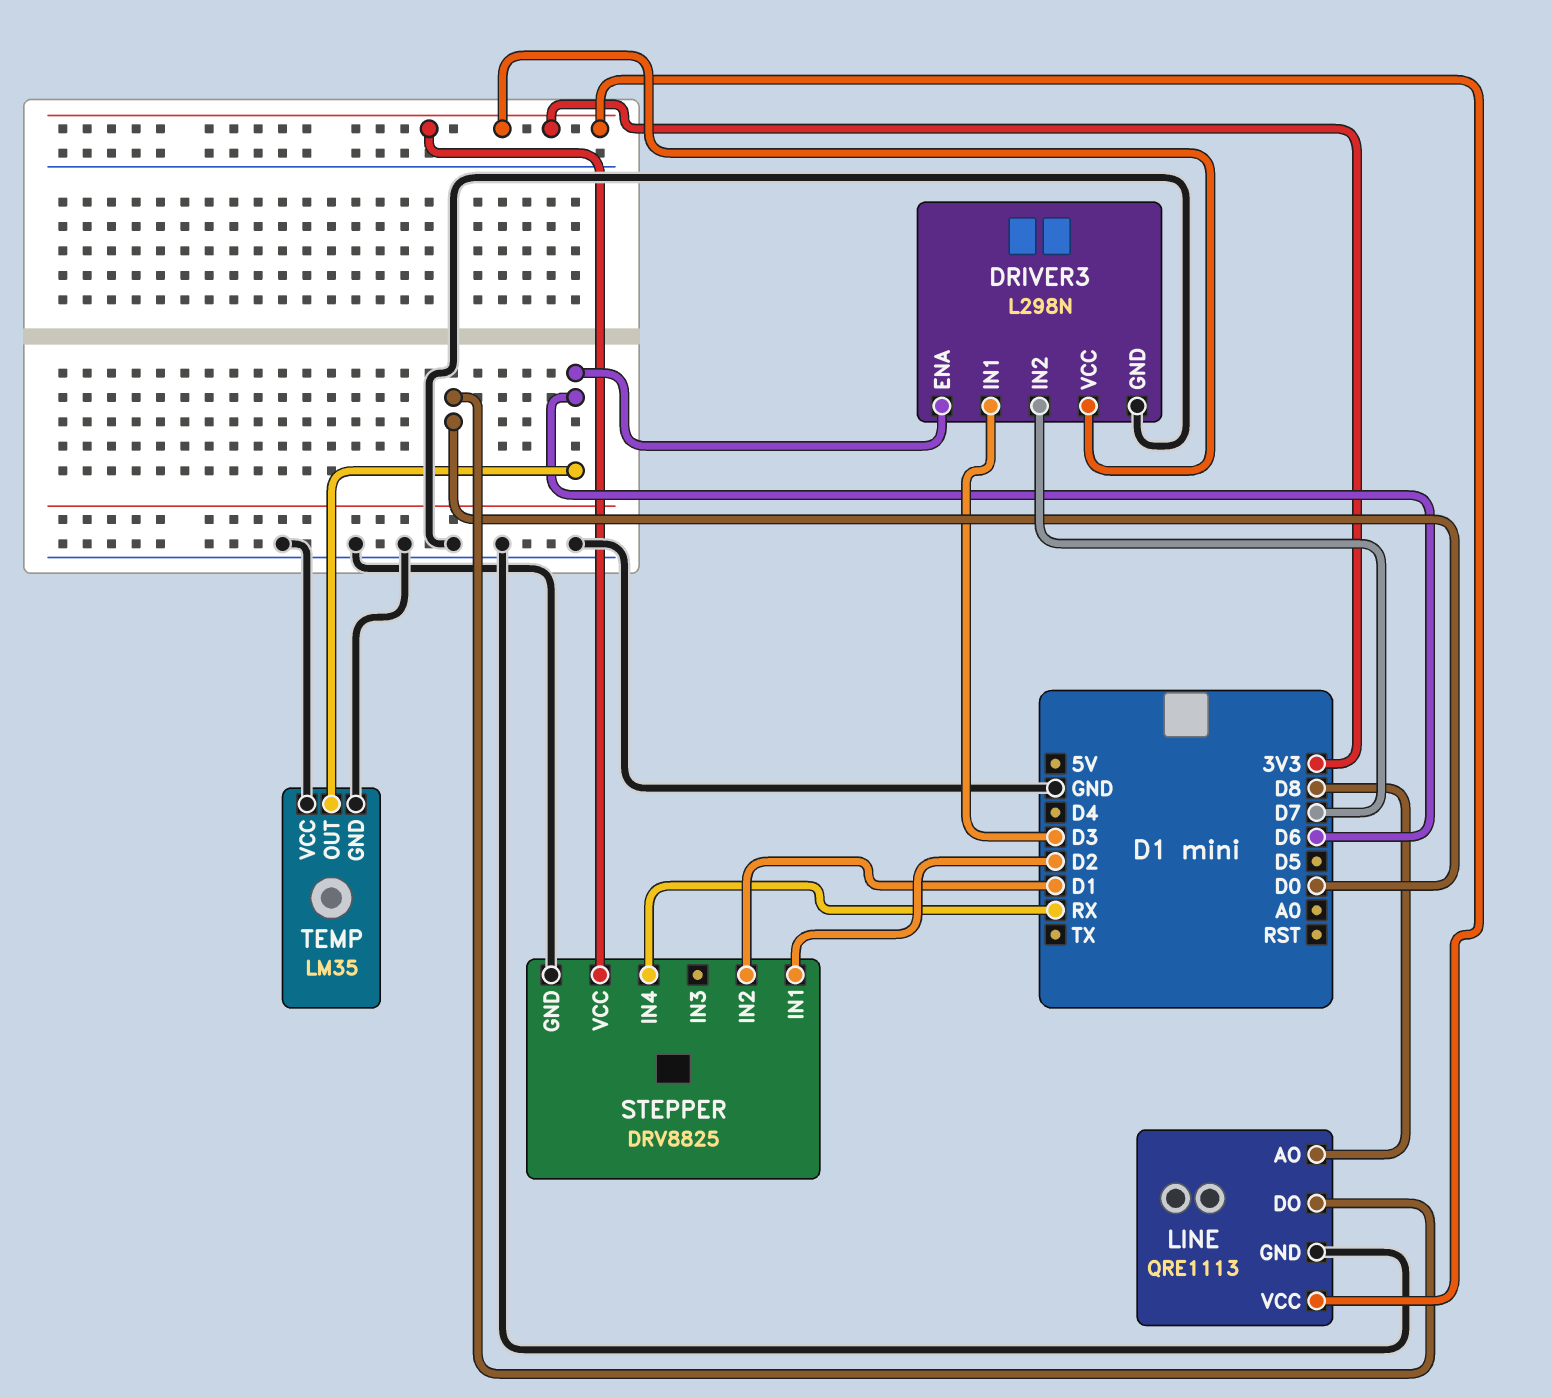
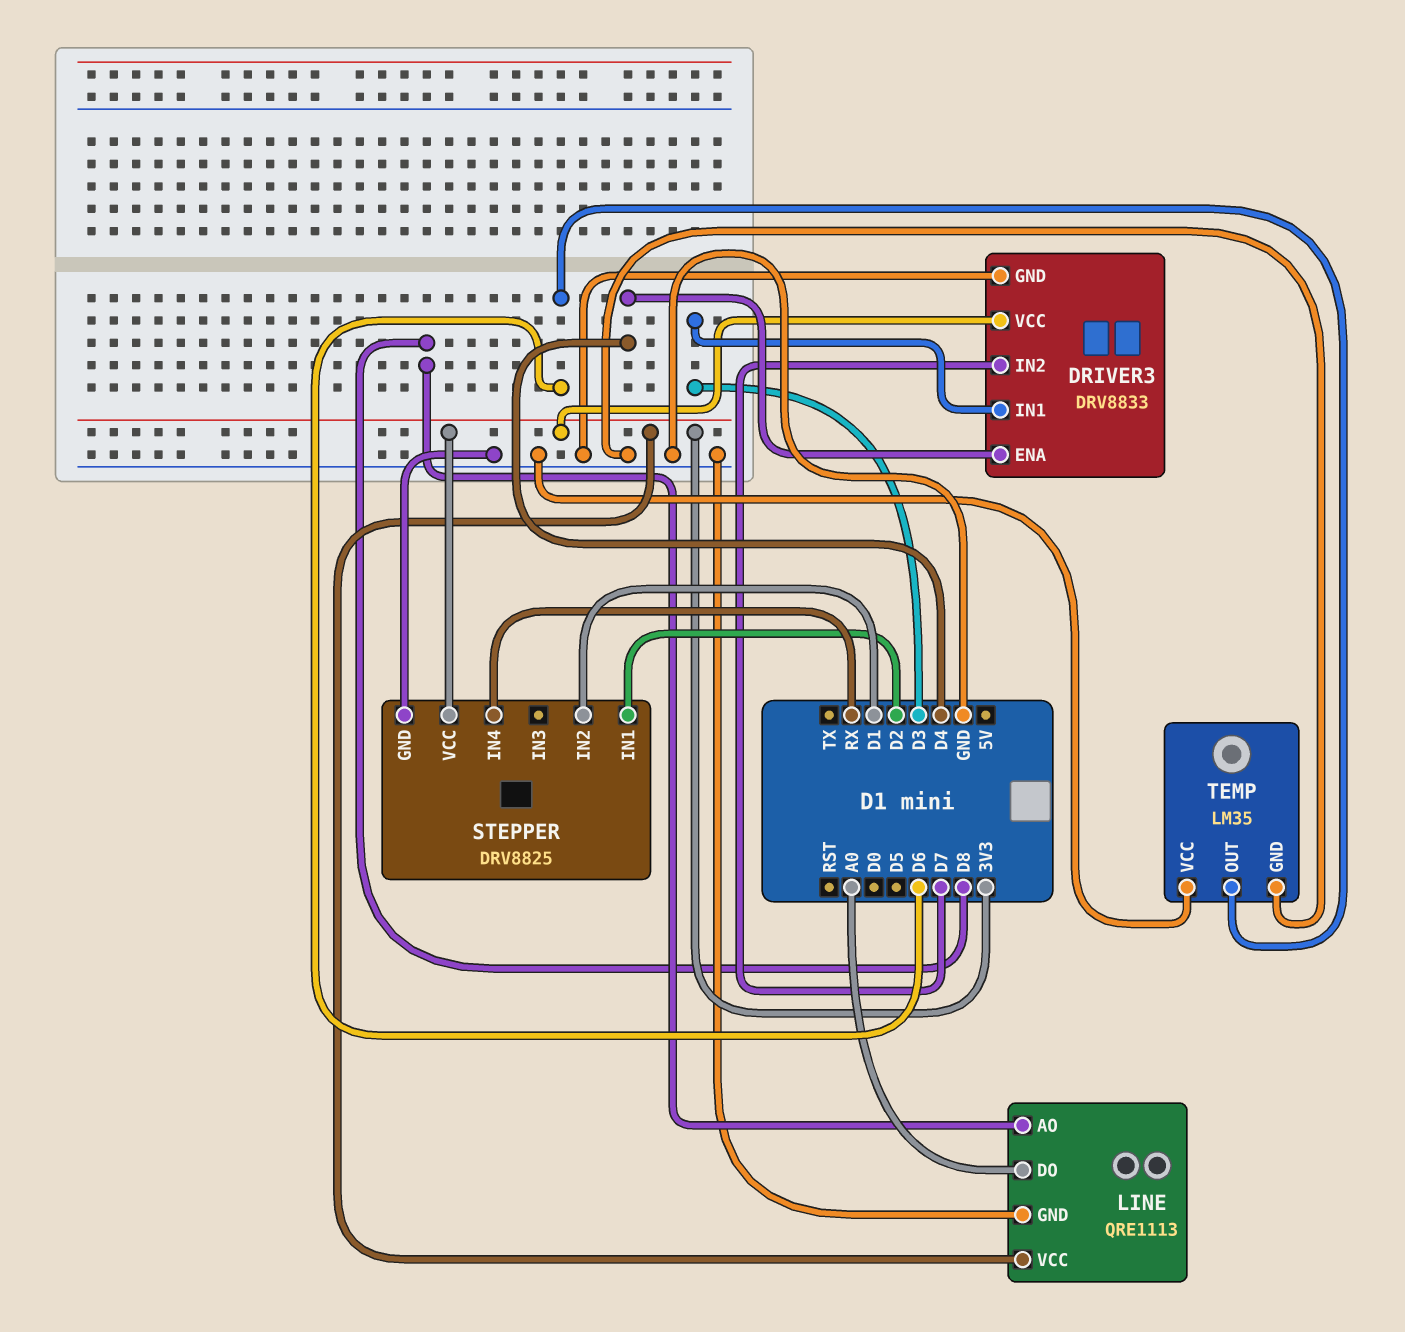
DRIVER3: L298N -> DRV8833
DRIVER3 pin ENA: D6 -> D4
LINE pin DO: D0 -> A0

